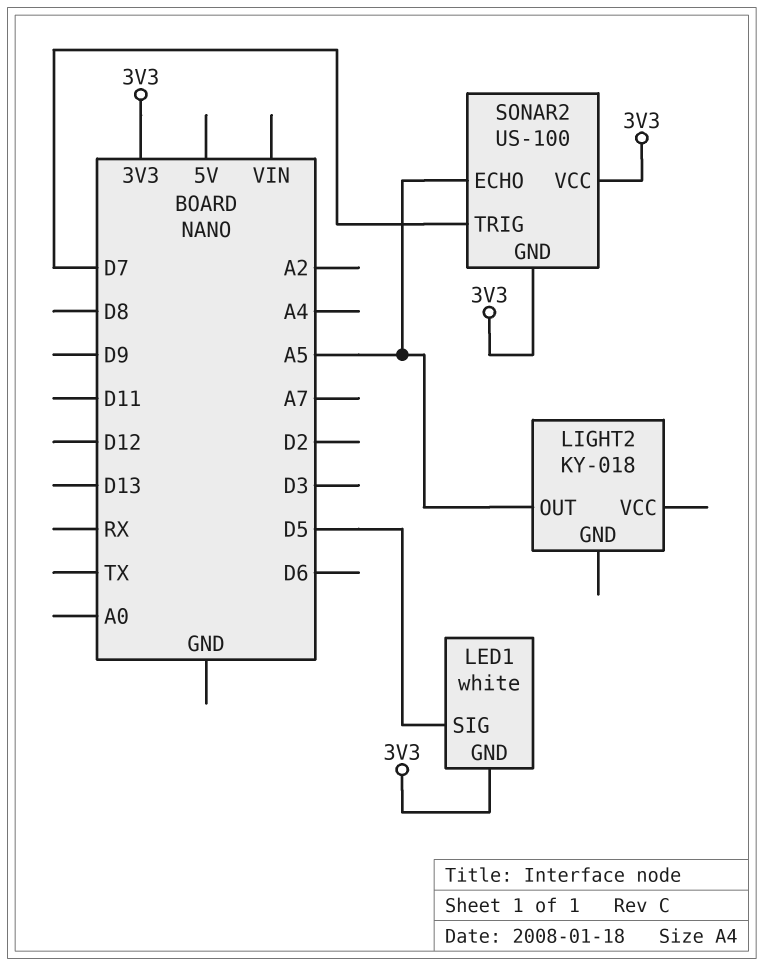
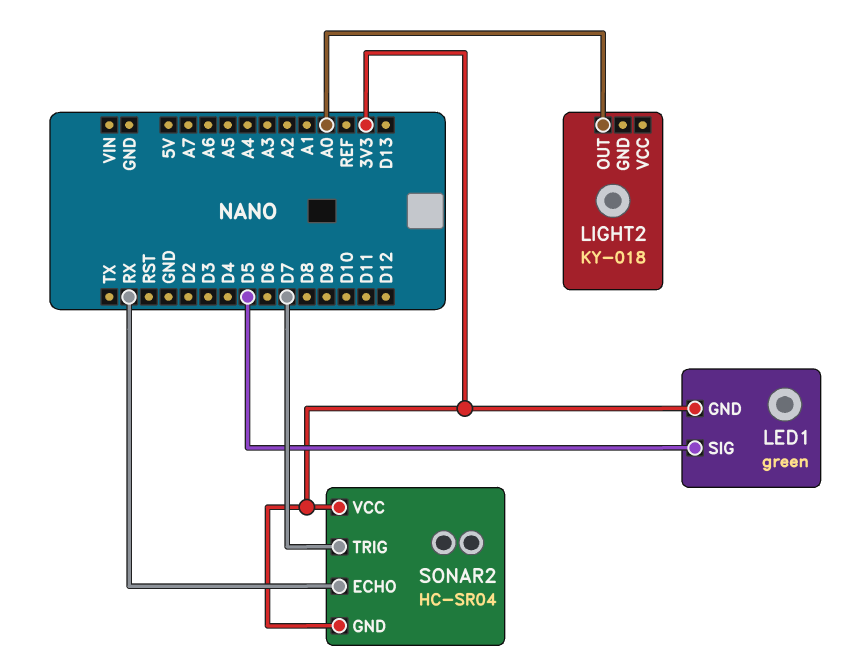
LED1: white -> green
LIGHT2 pin OUT: A5 -> A0
SONAR2: US-100 -> HC-SR04
SONAR2 pin ECHO: A5 -> RX

